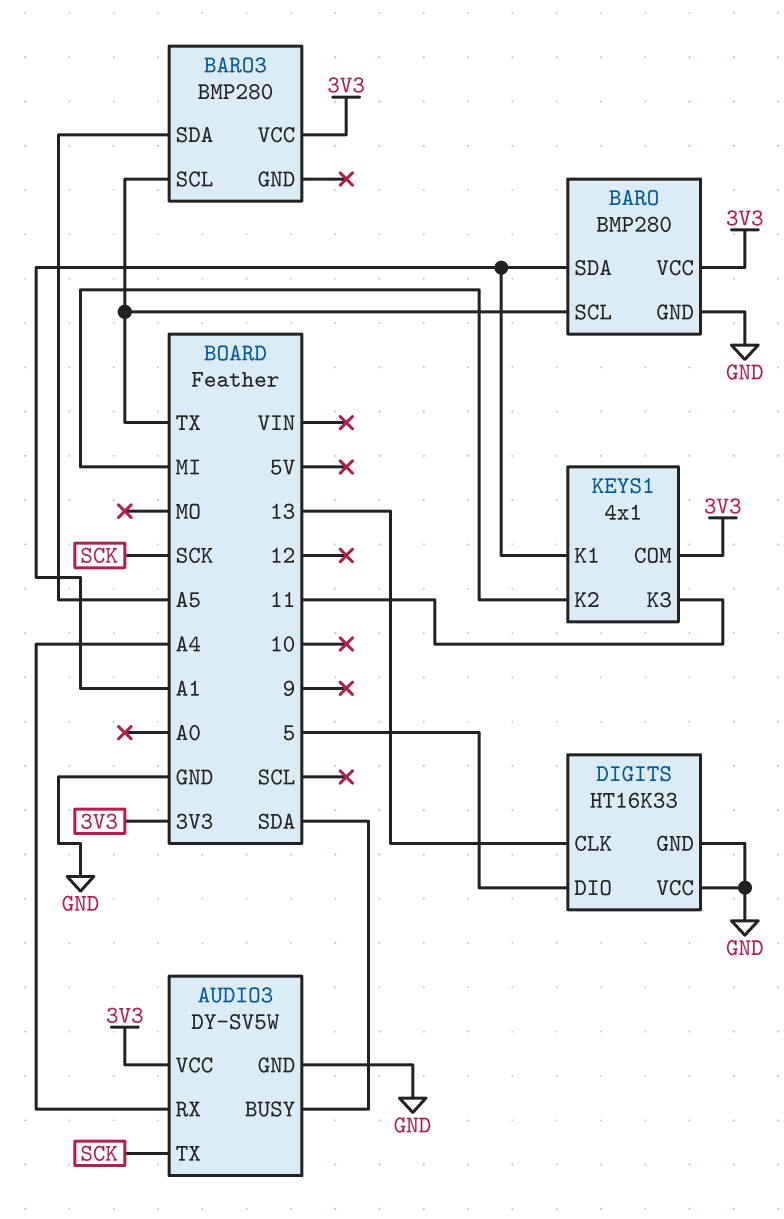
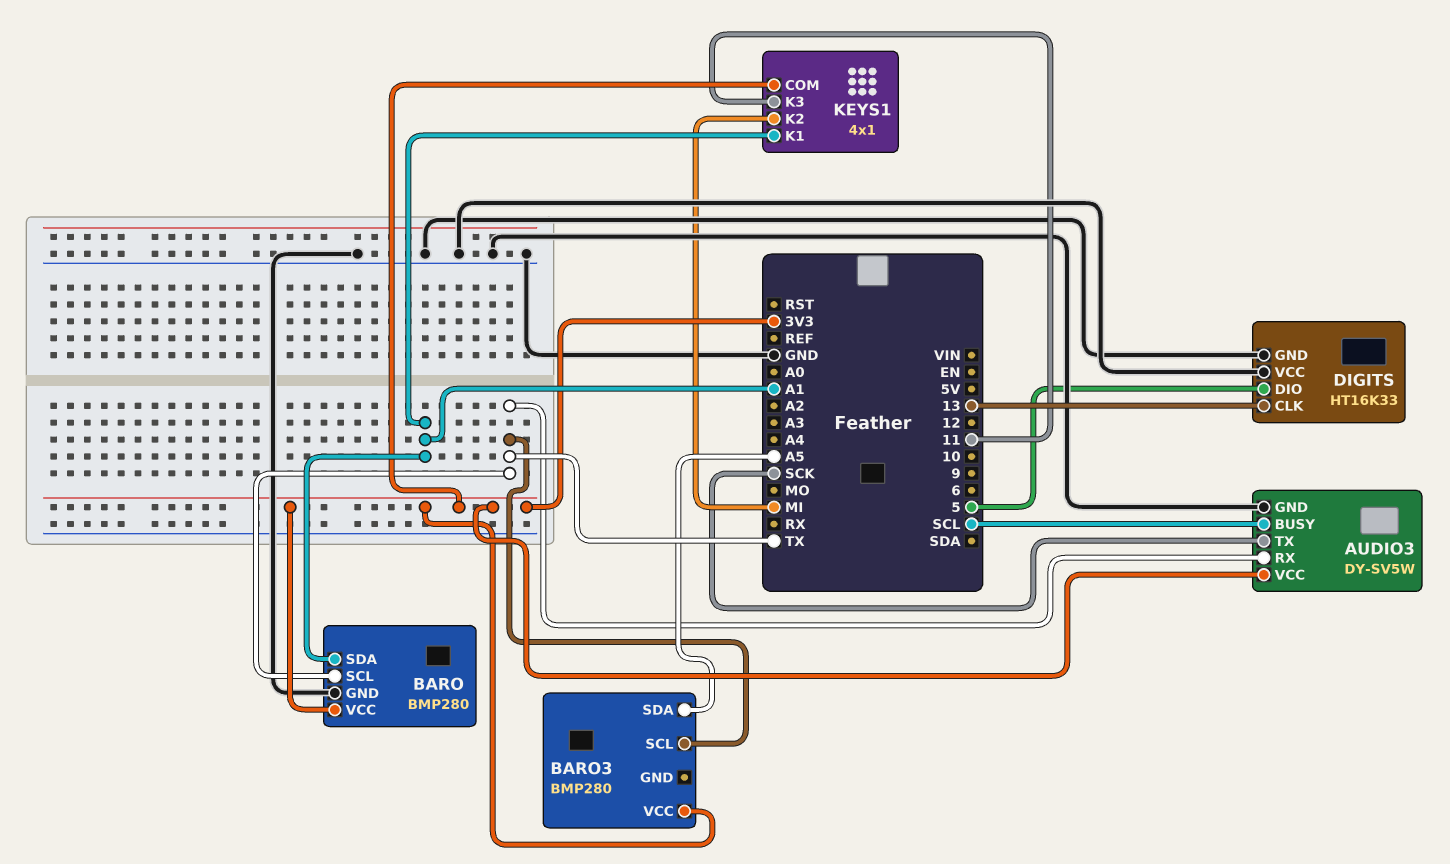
AUDIO3 pin BUSY: SDA -> SCL
AUDIO3 pin RX: A4 -> TX

